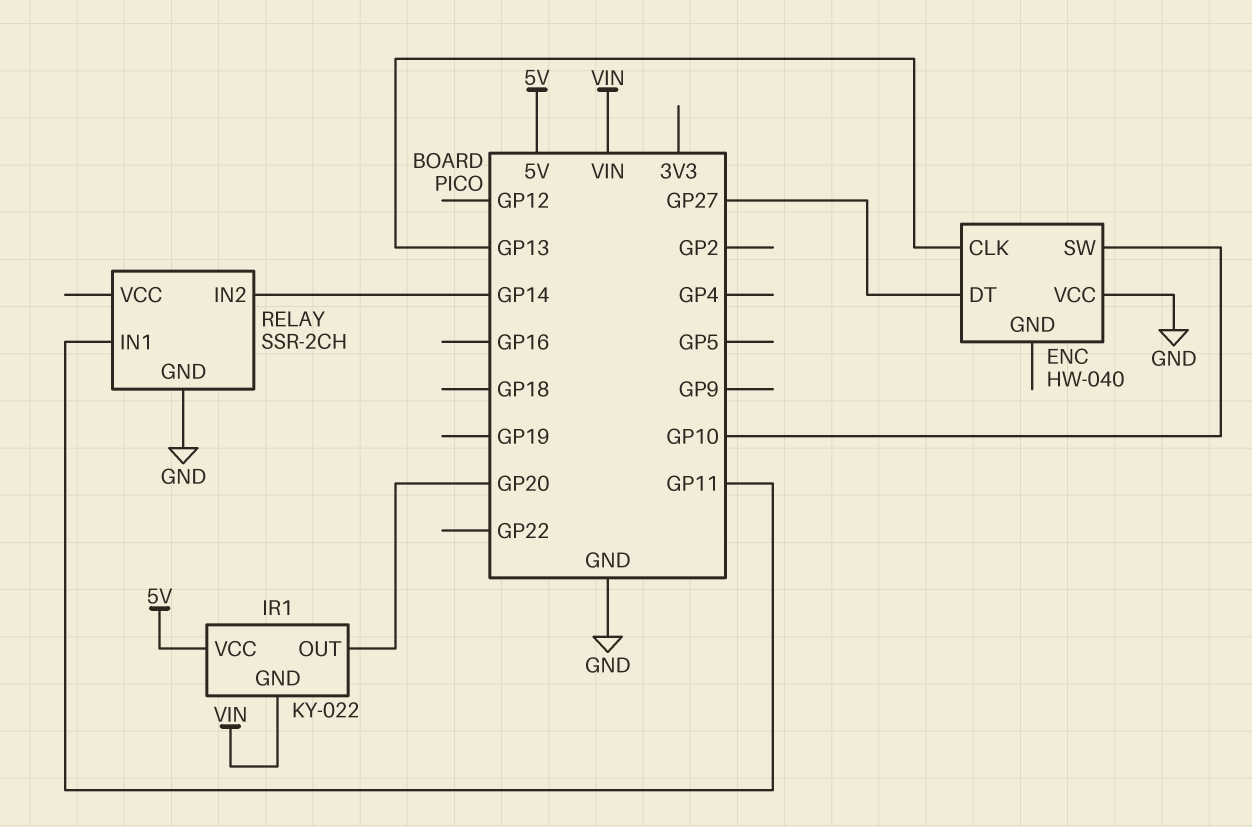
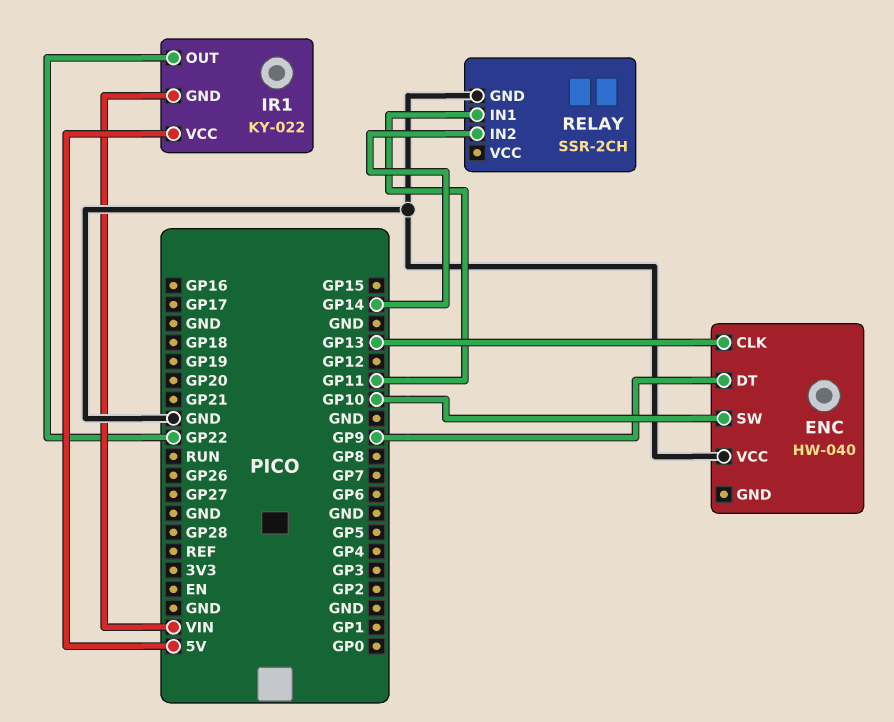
ENC pin DT: GP27 -> GP9
IR1 pin OUT: GP20 -> GP22

